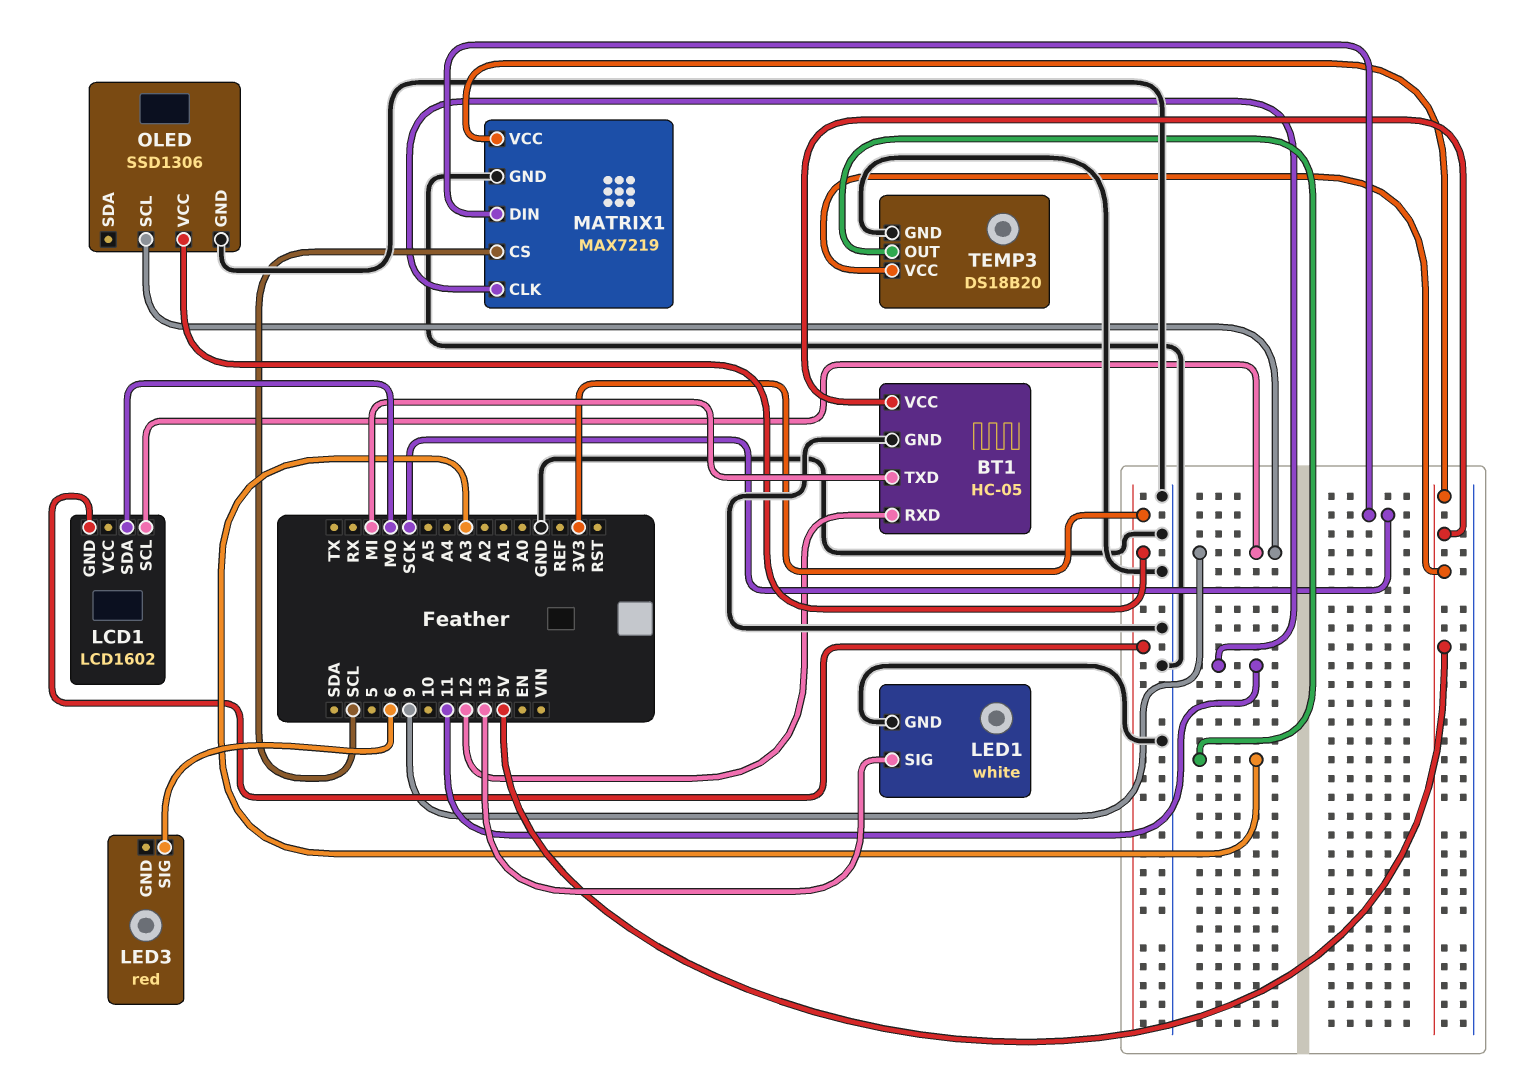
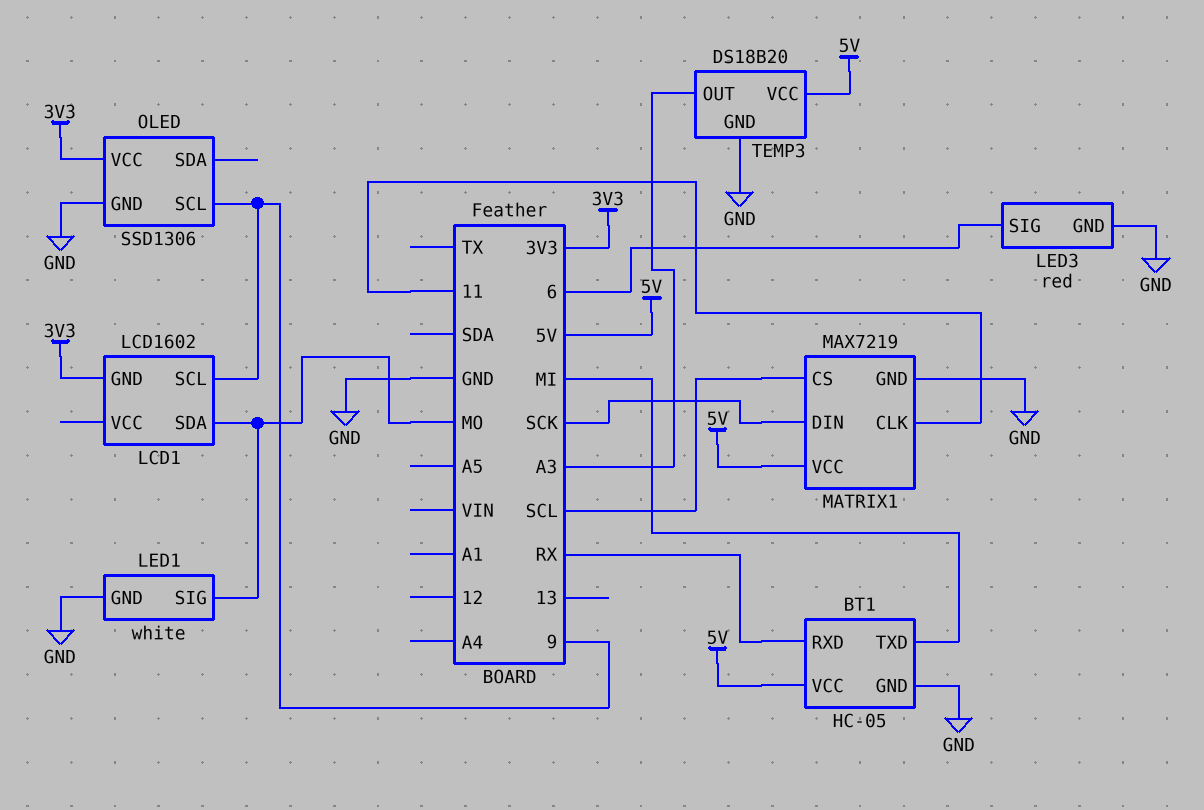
BT1 pin RXD: 12 -> RX
LED1 pin SIG: 13 -> MO
LED3 pin GND: none -> GND

